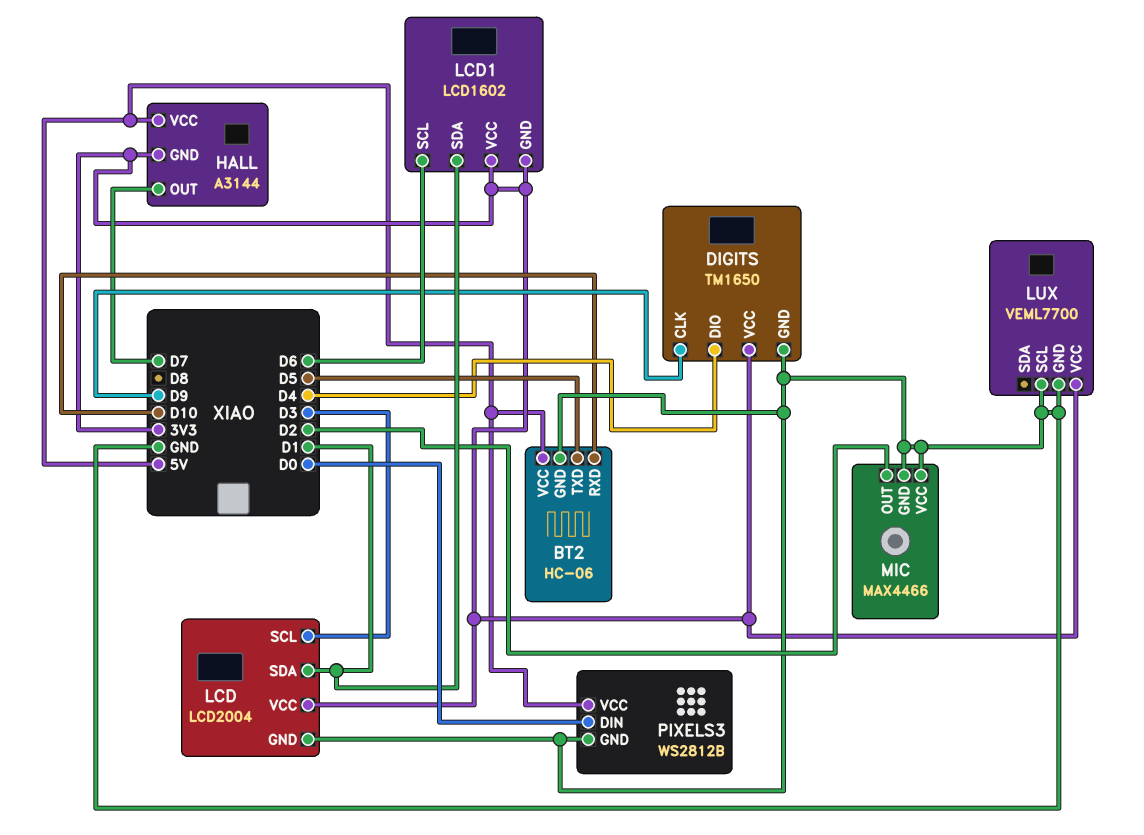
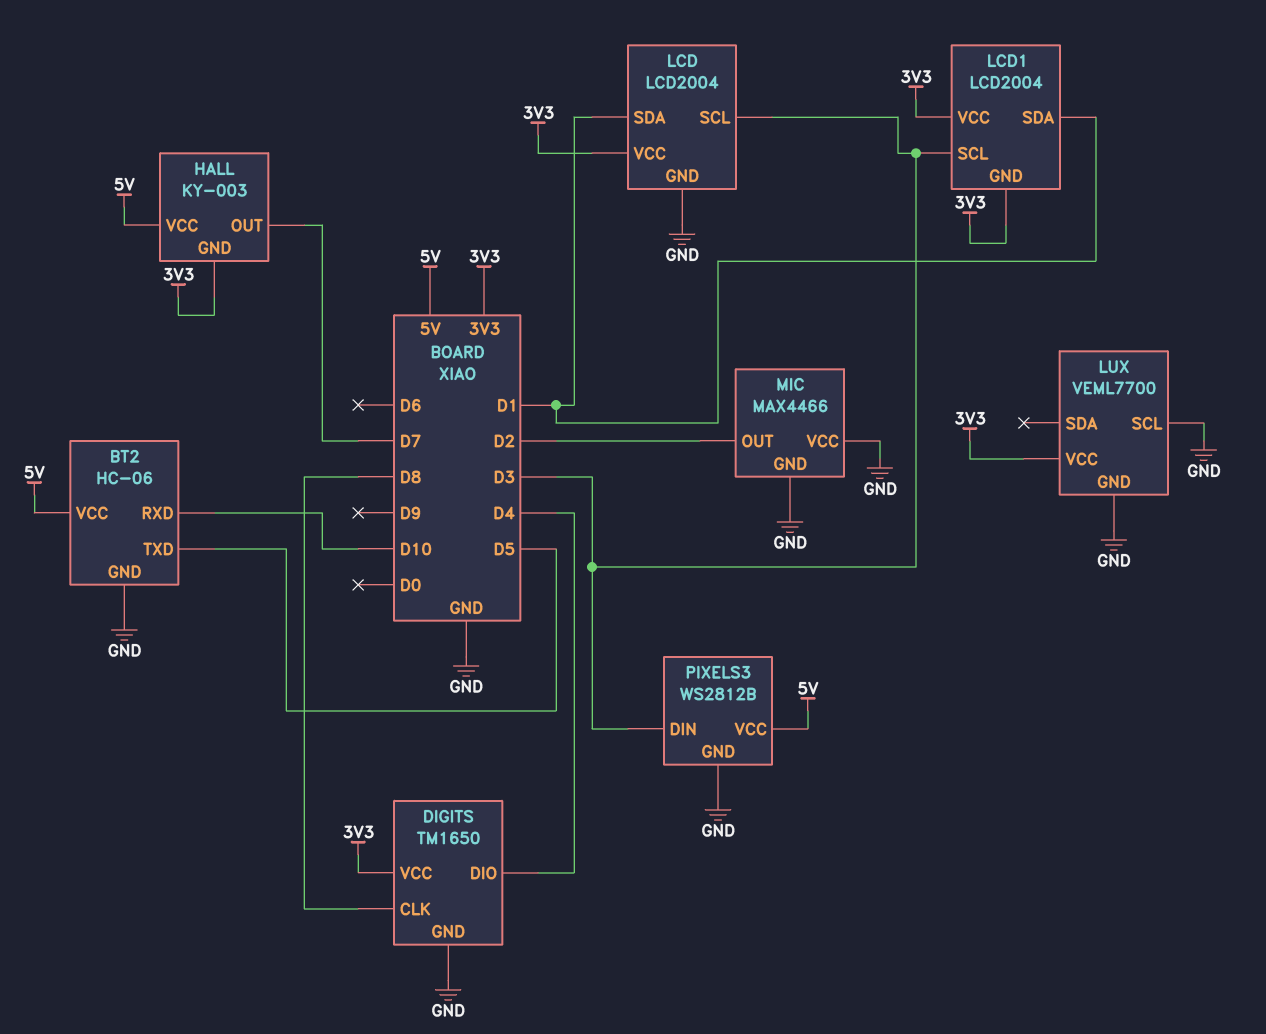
DIGITS pin CLK: D9 -> D8
HALL: A3144 -> KY-003
LCD1: LCD1602 -> LCD2004
LCD1 pin SCL: D6 -> D3
PIXELS3 pin DIN: D0 -> D3

